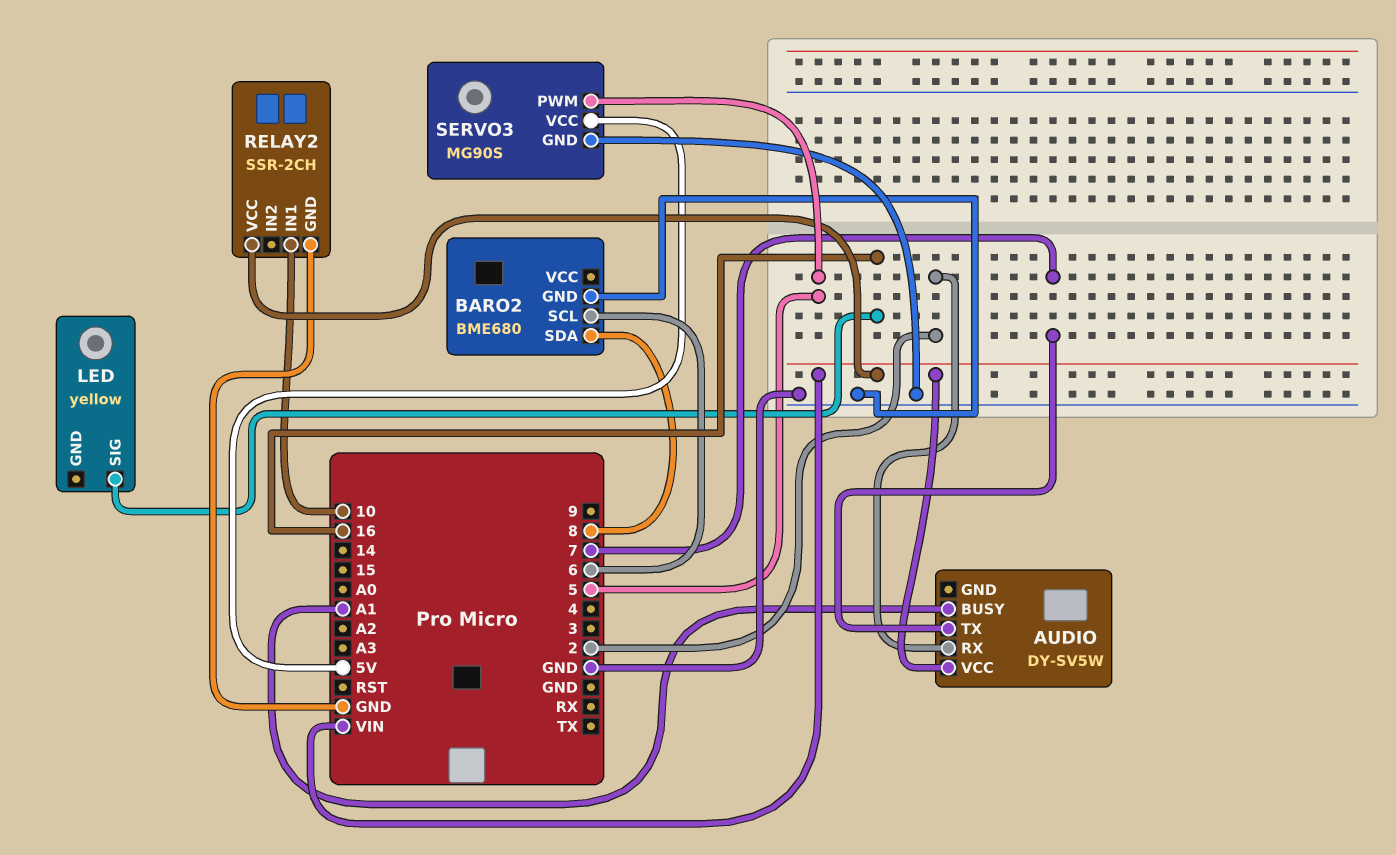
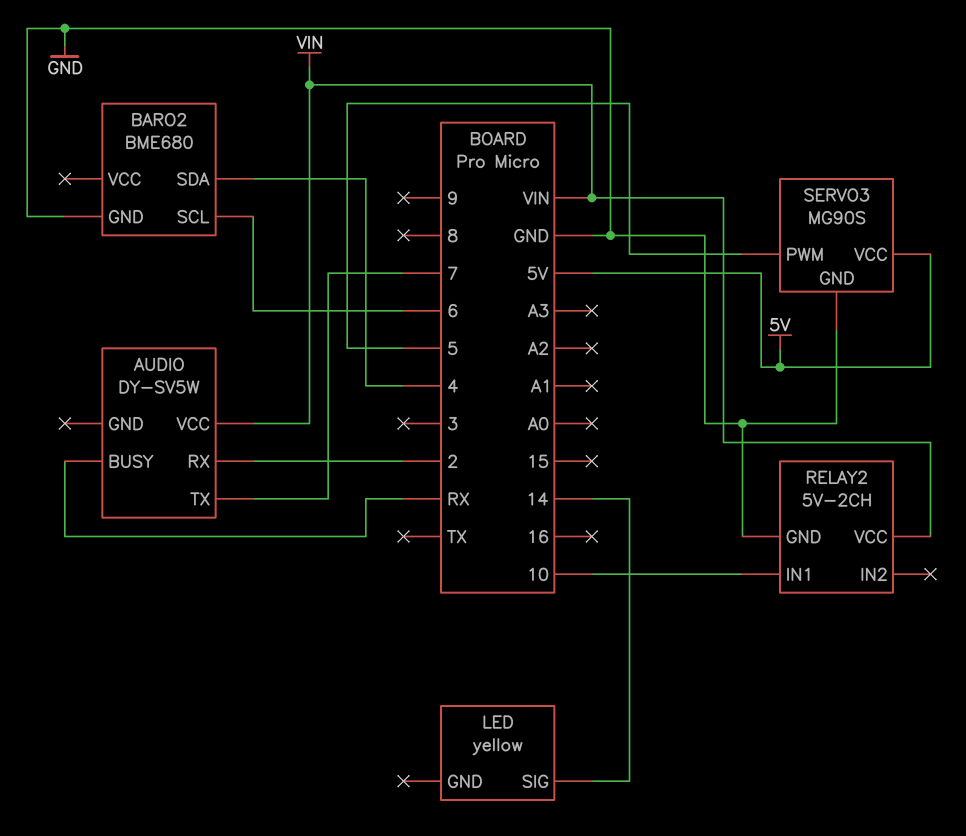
AUDIO pin BUSY: A1 -> RX
BARO2 pin SDA: 8 -> 4
LED pin SIG: 16 -> 14
RELAY2: SSR-2CH -> 5V-2CH

